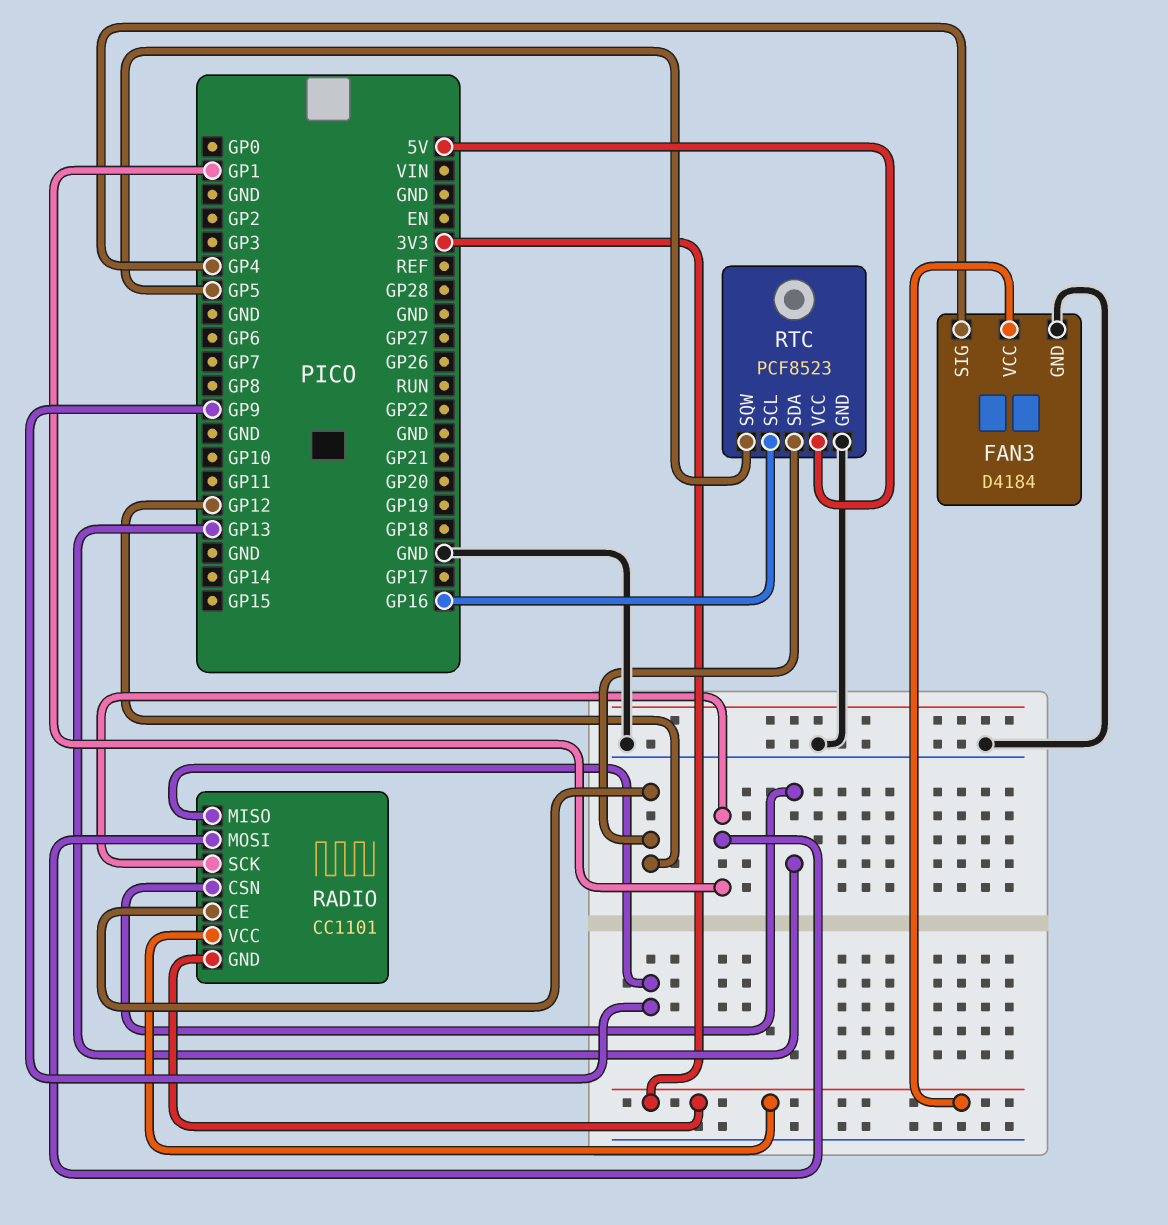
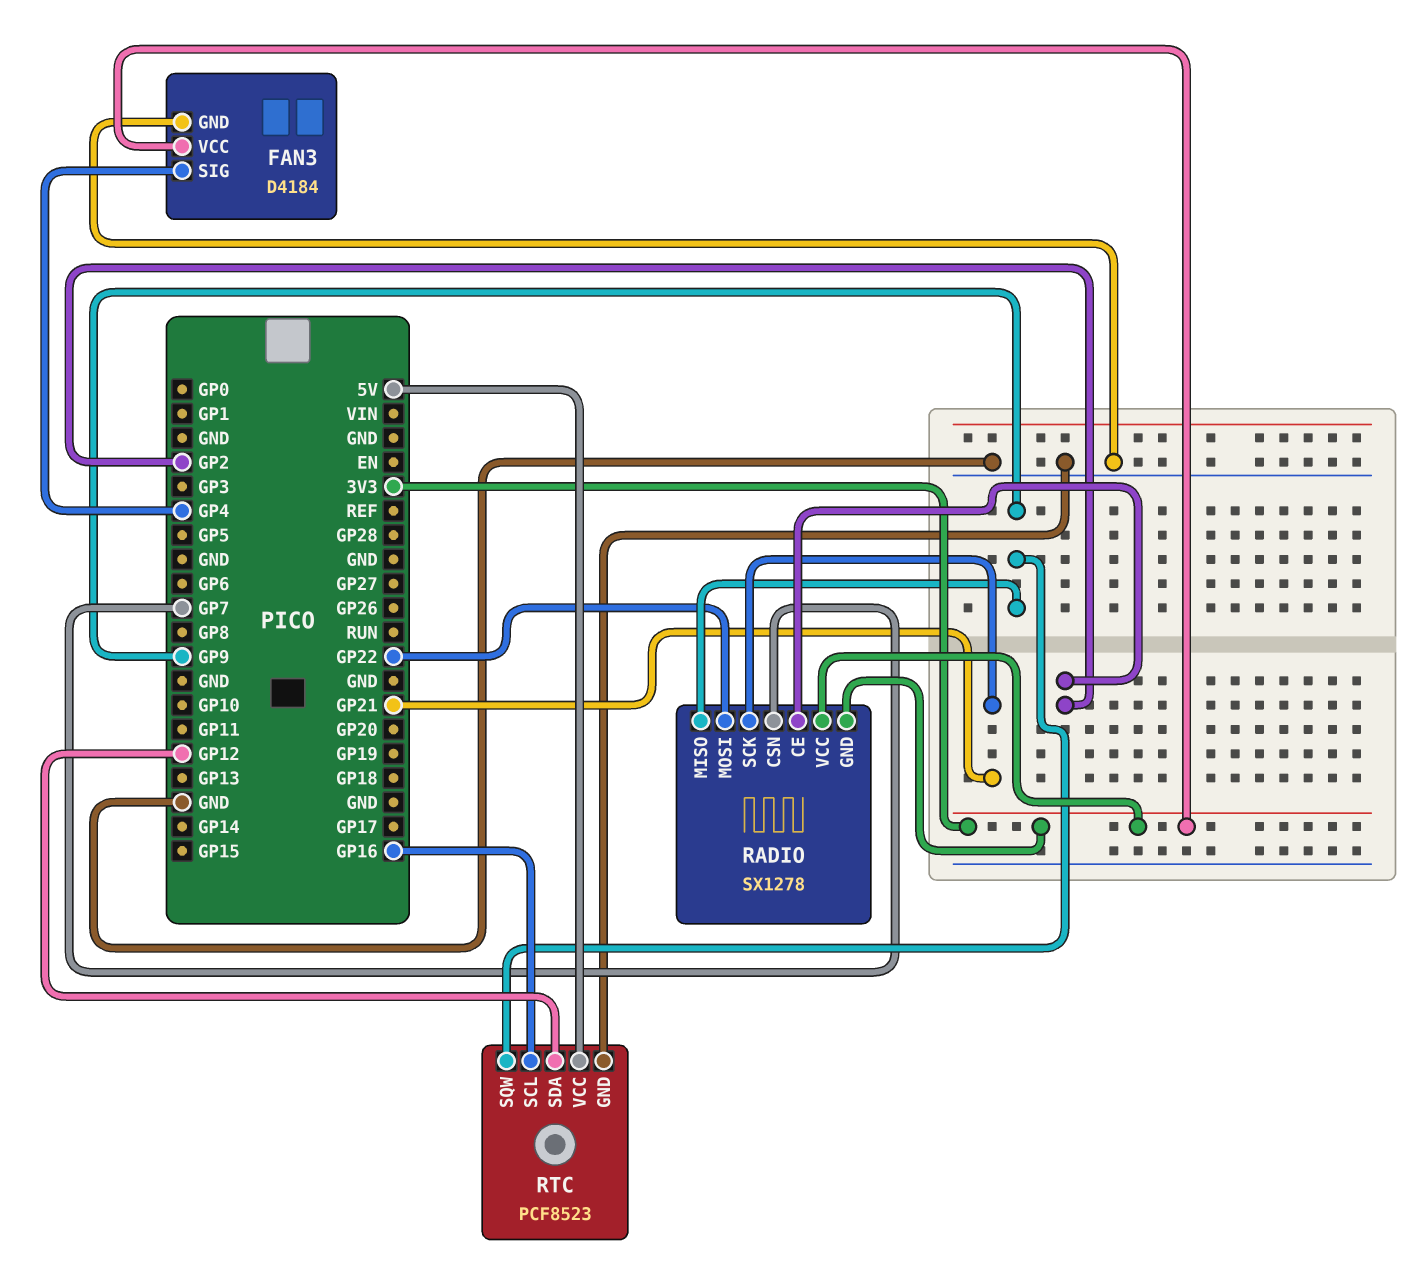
RADIO: CC1101 -> SX1278
RADIO pin CE: GP12 -> GP2
RADIO pin CSN: GP13 -> GP7
RADIO pin MOSI: GP1 -> GP22
RADIO pin SCK: GP1 -> GP21
RTC pin SQW: GP5 -> GP9

